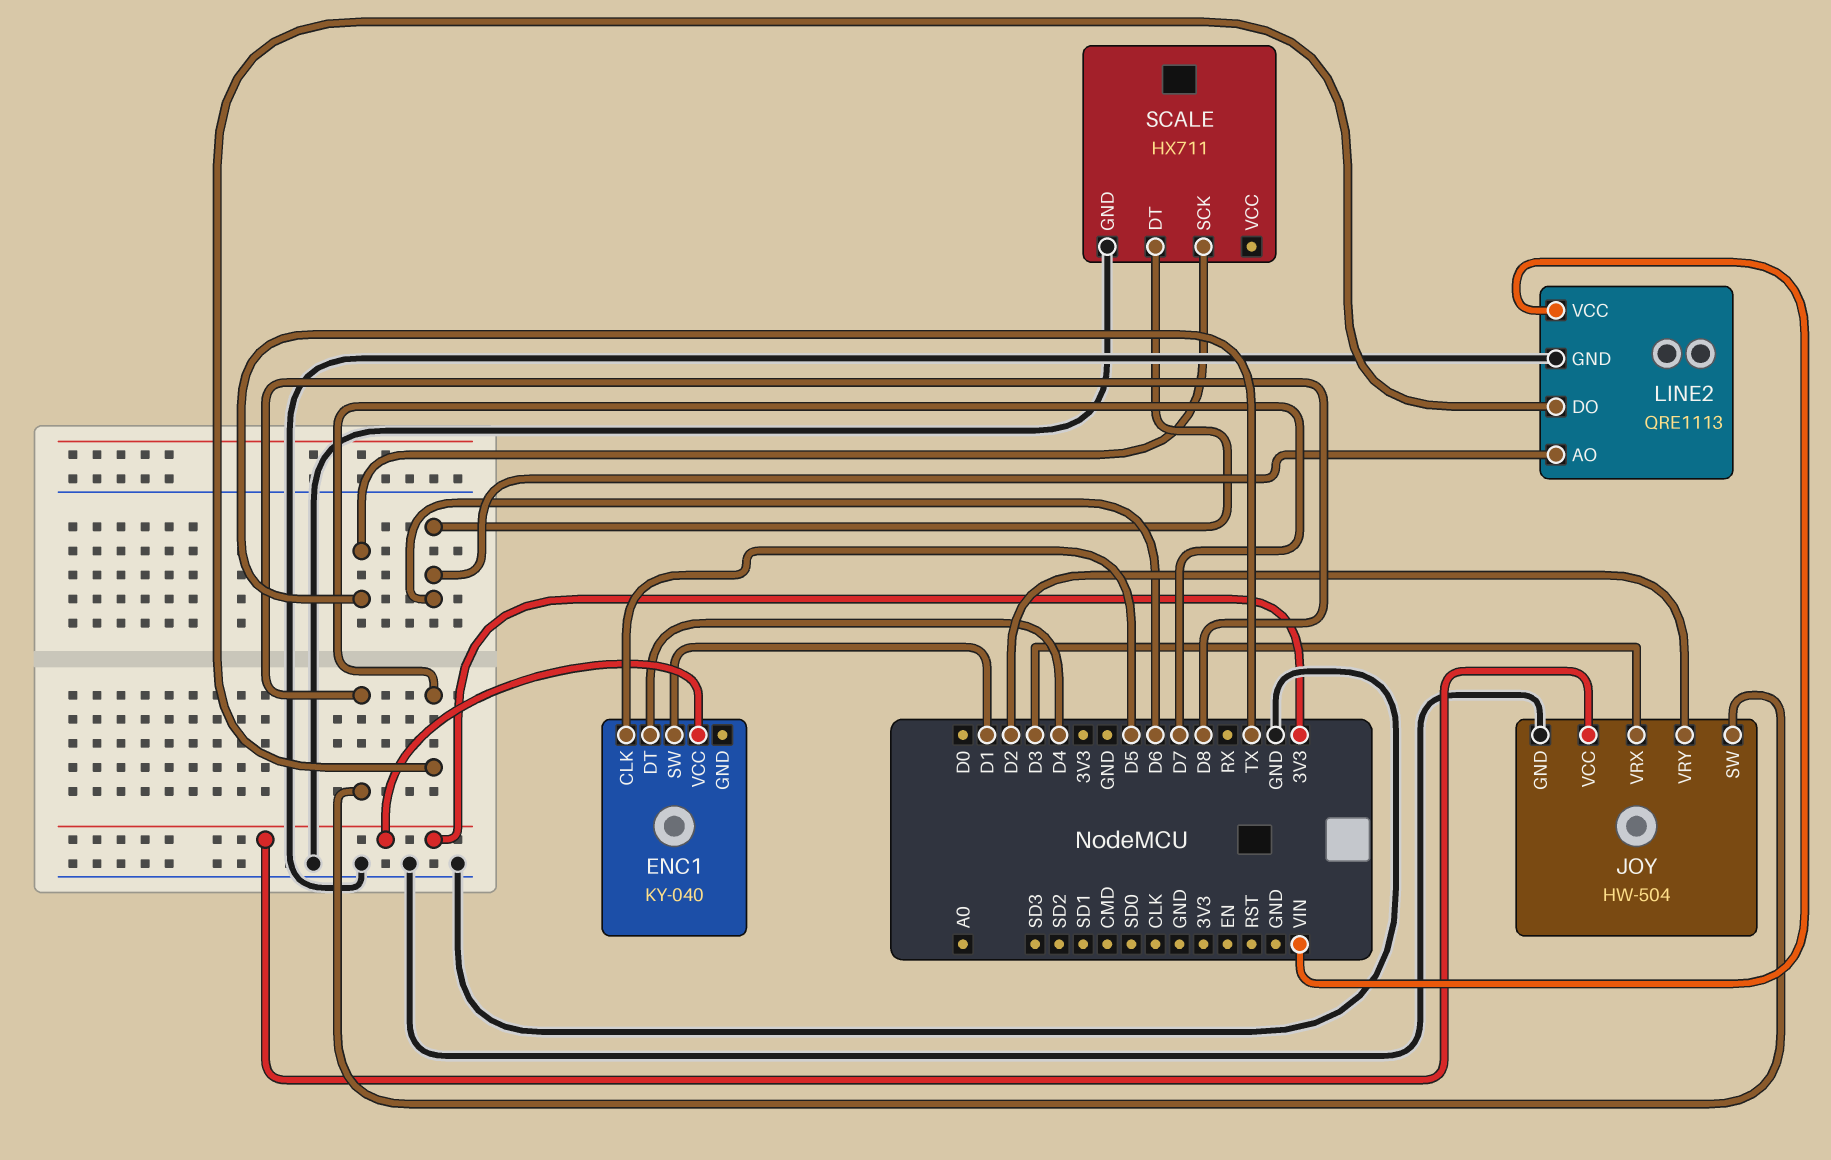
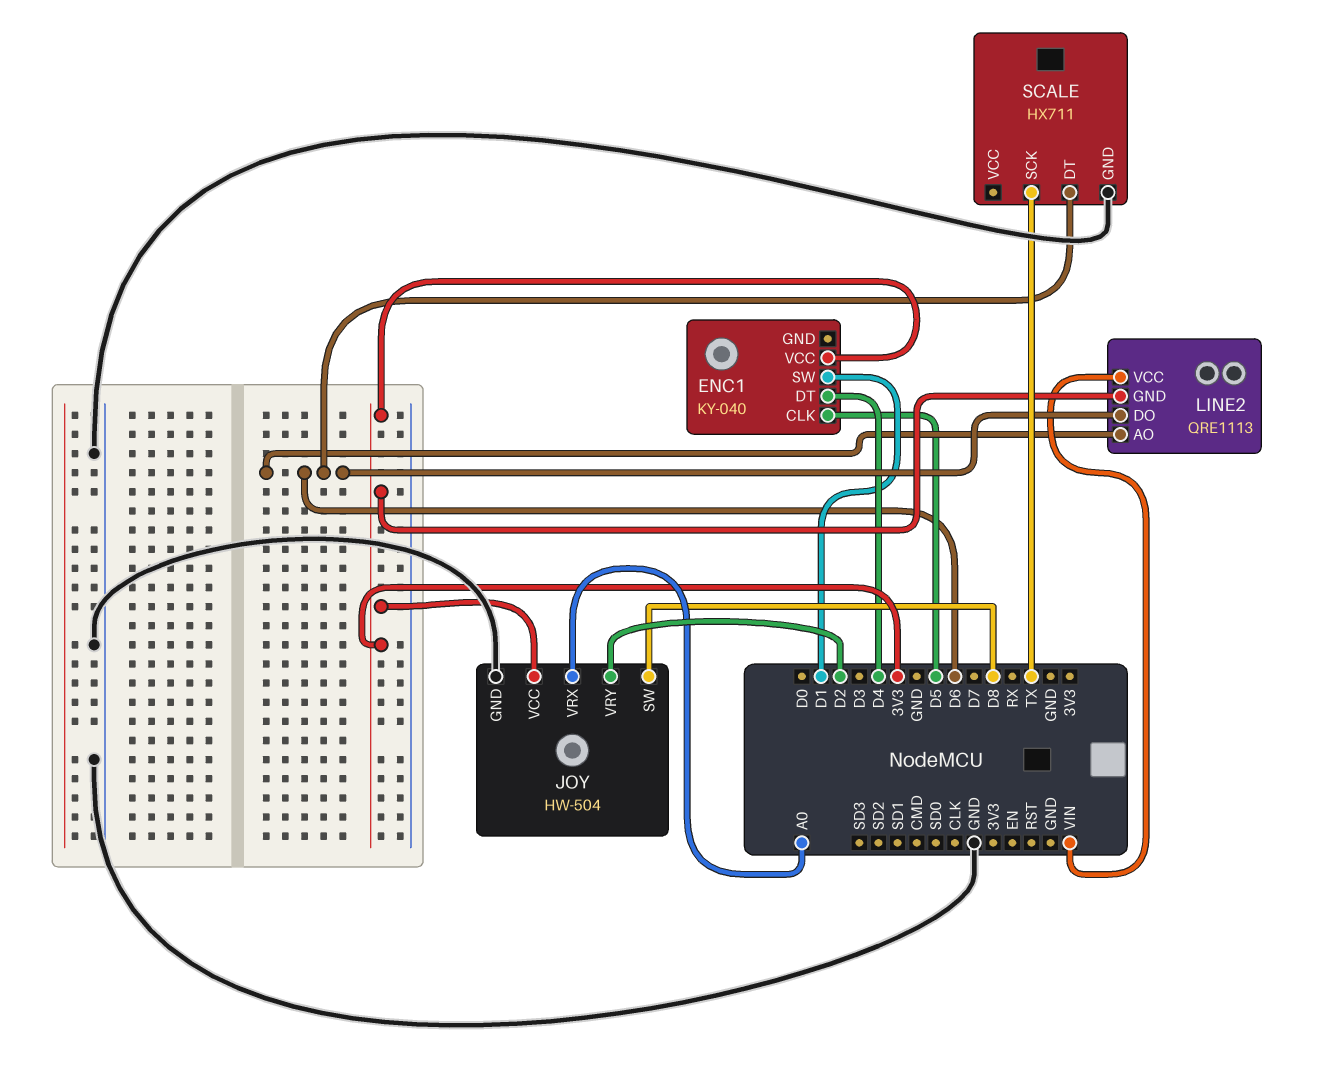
JOY pin VRX: D3 -> A0
LINE2 pin DO: D7 -> D6
LINE2 pin GND: GND -> 3V3

